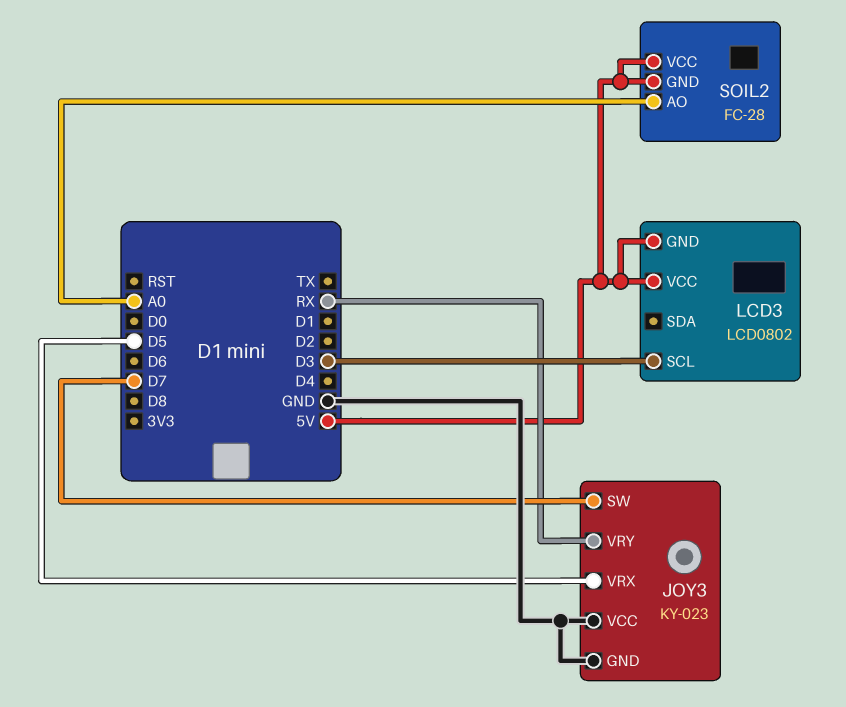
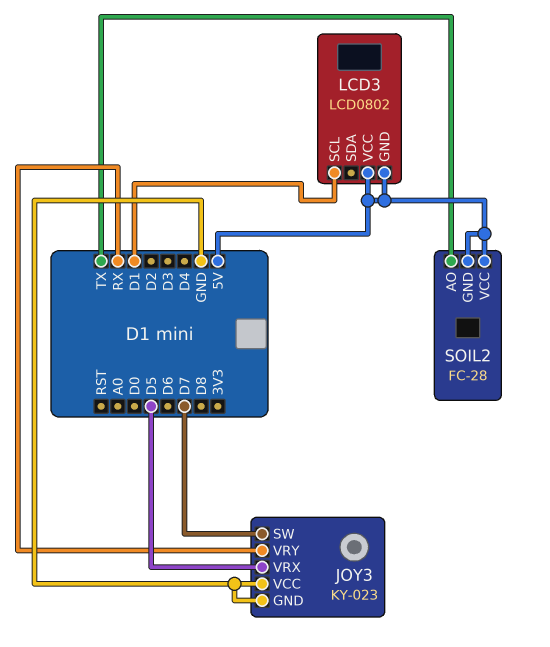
LCD3 pin SCL: D3 -> D1
SOIL2 pin AO: A0 -> TX

